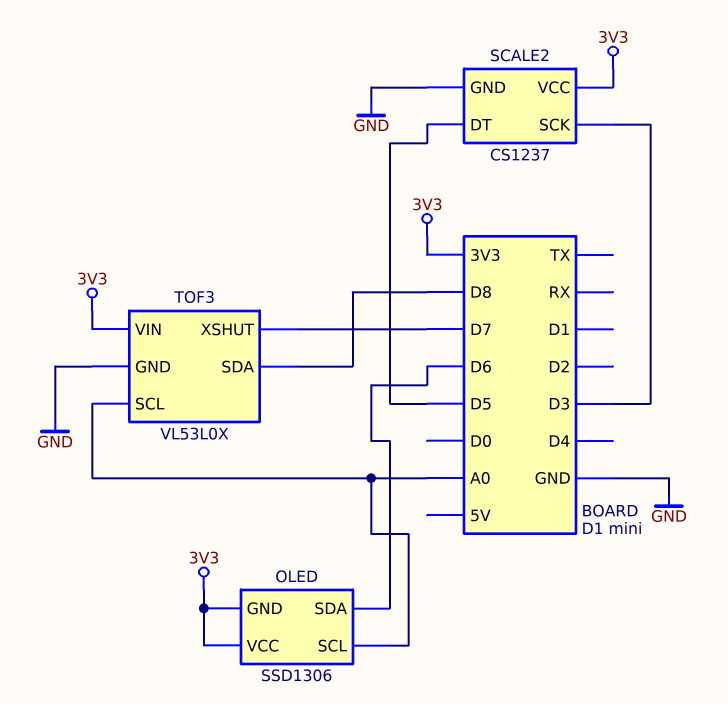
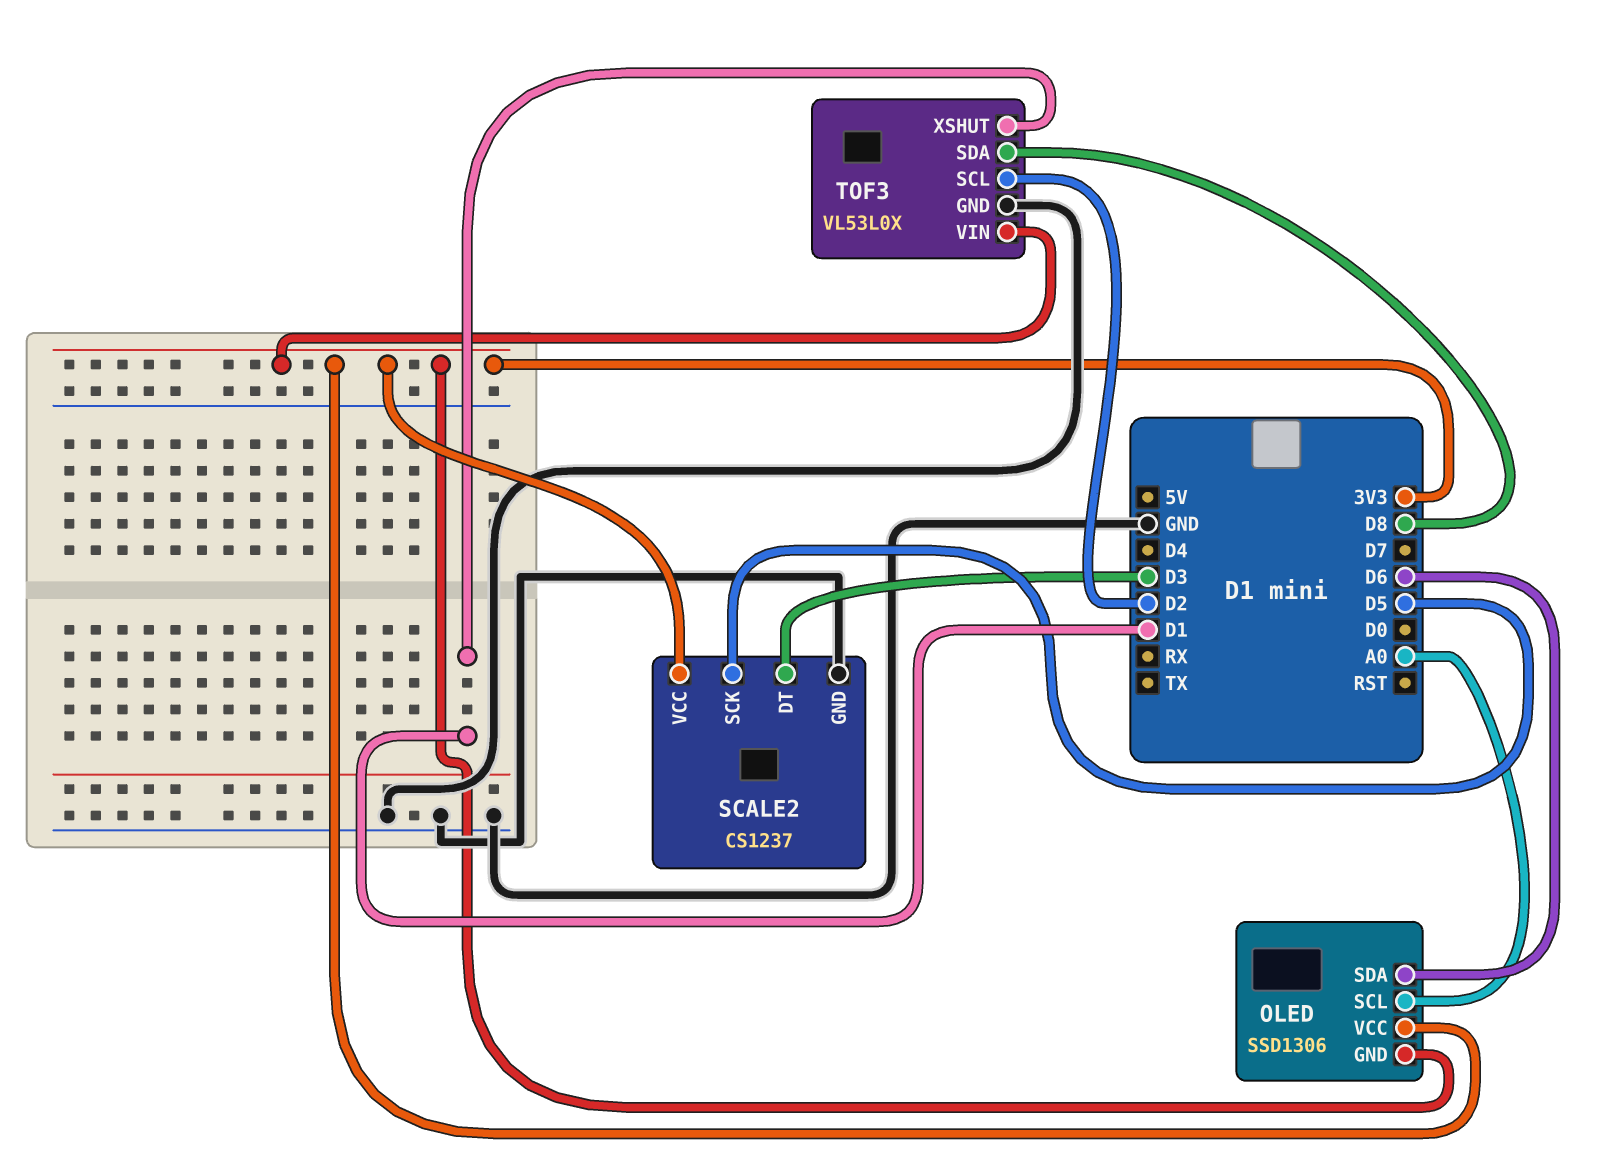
SCALE2 pin DT: D5 -> D3
SCALE2 pin SCK: D3 -> D5
TOF3 pin SCL: A0 -> D2
TOF3 pin XSHUT: D7 -> D1

